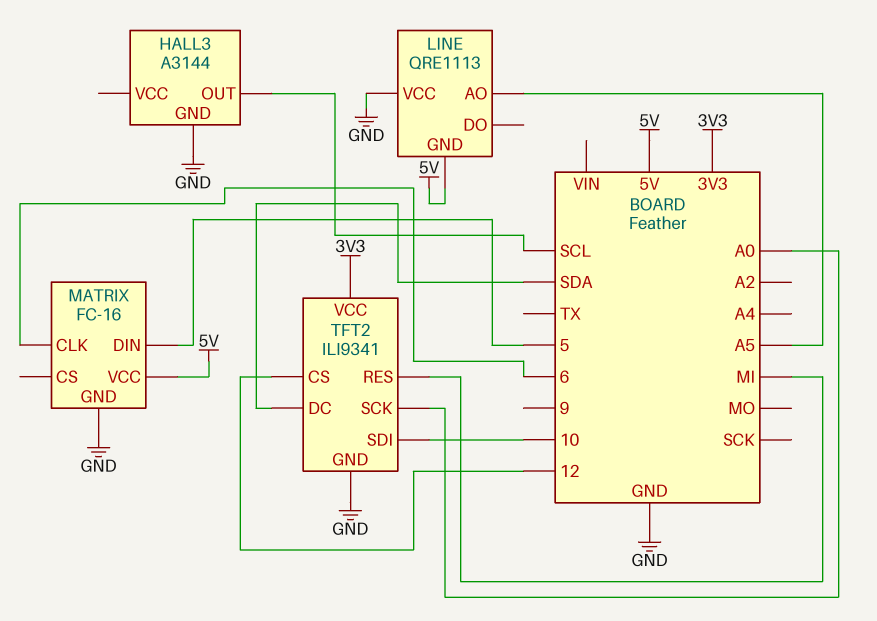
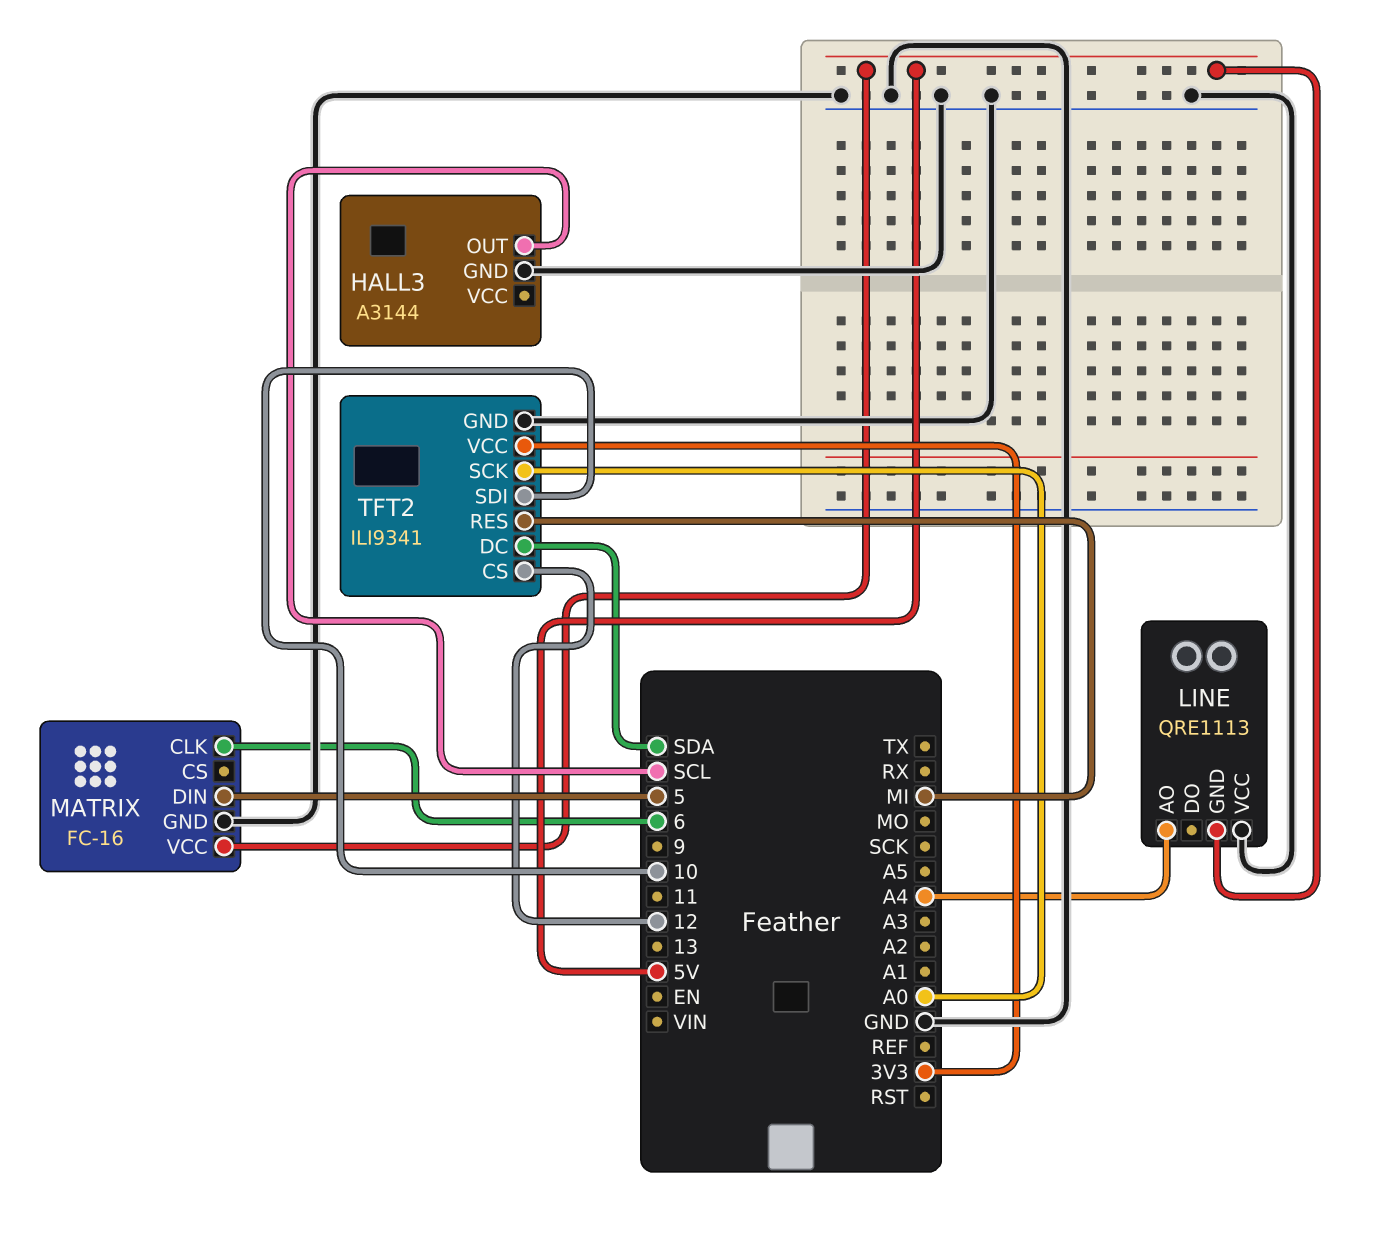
LINE pin AO: A5 -> A4

